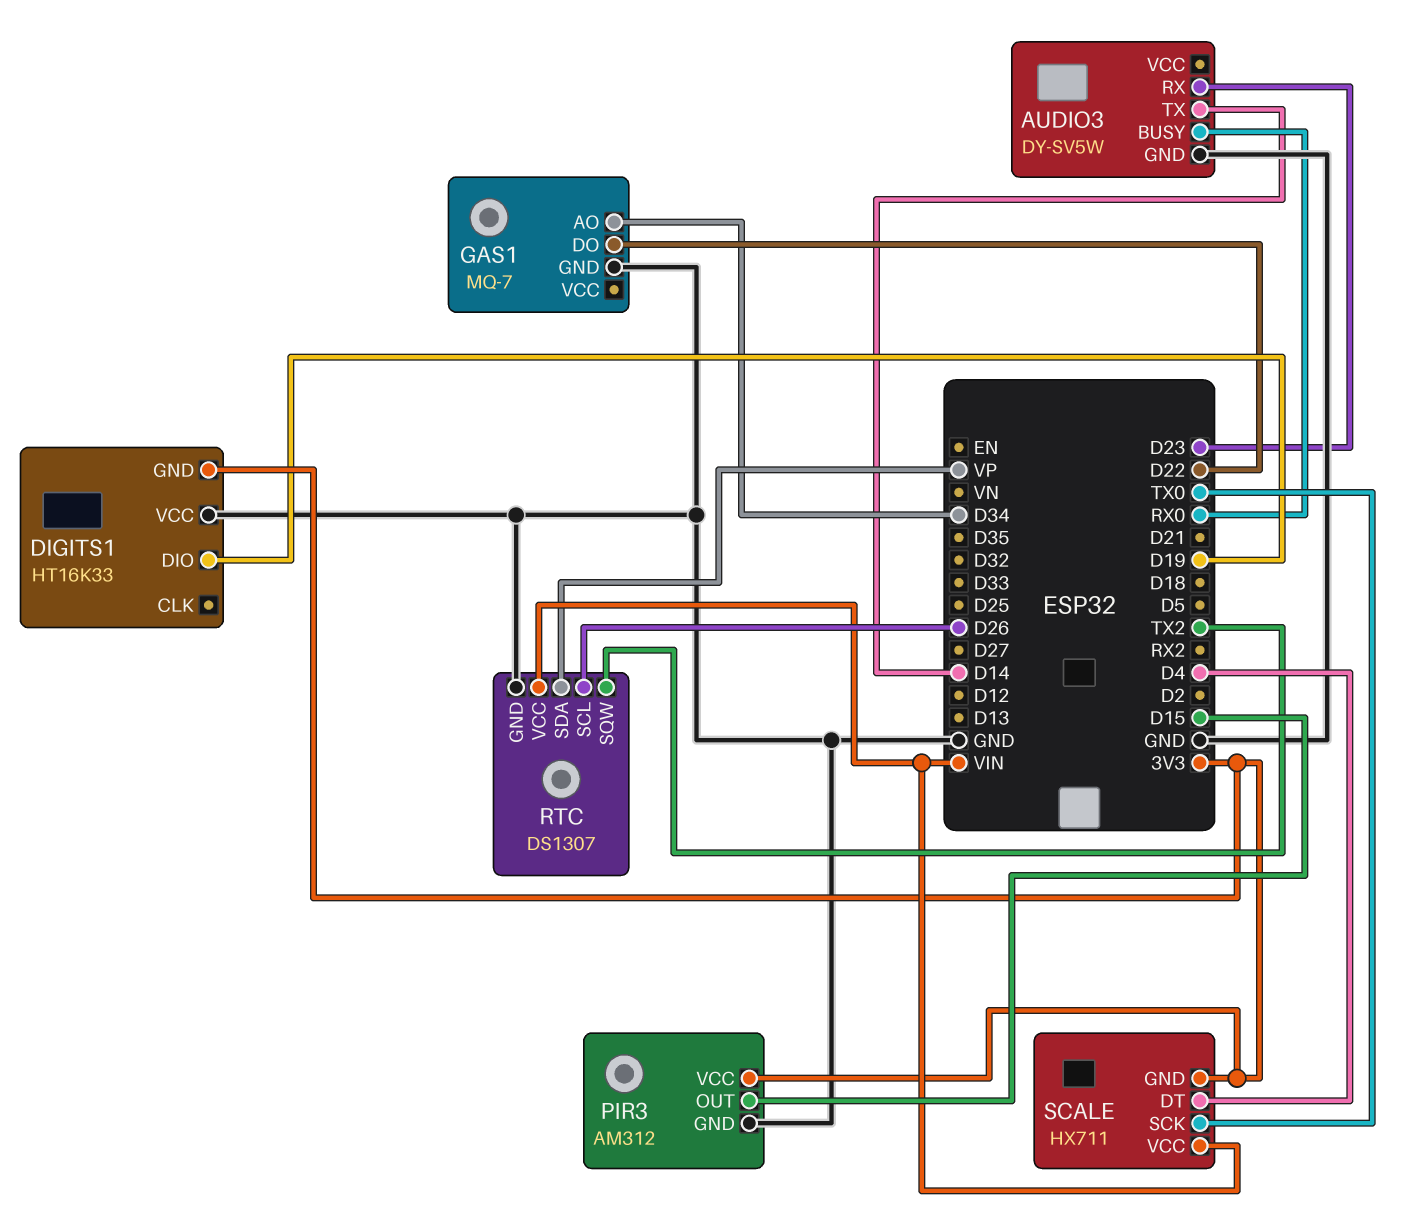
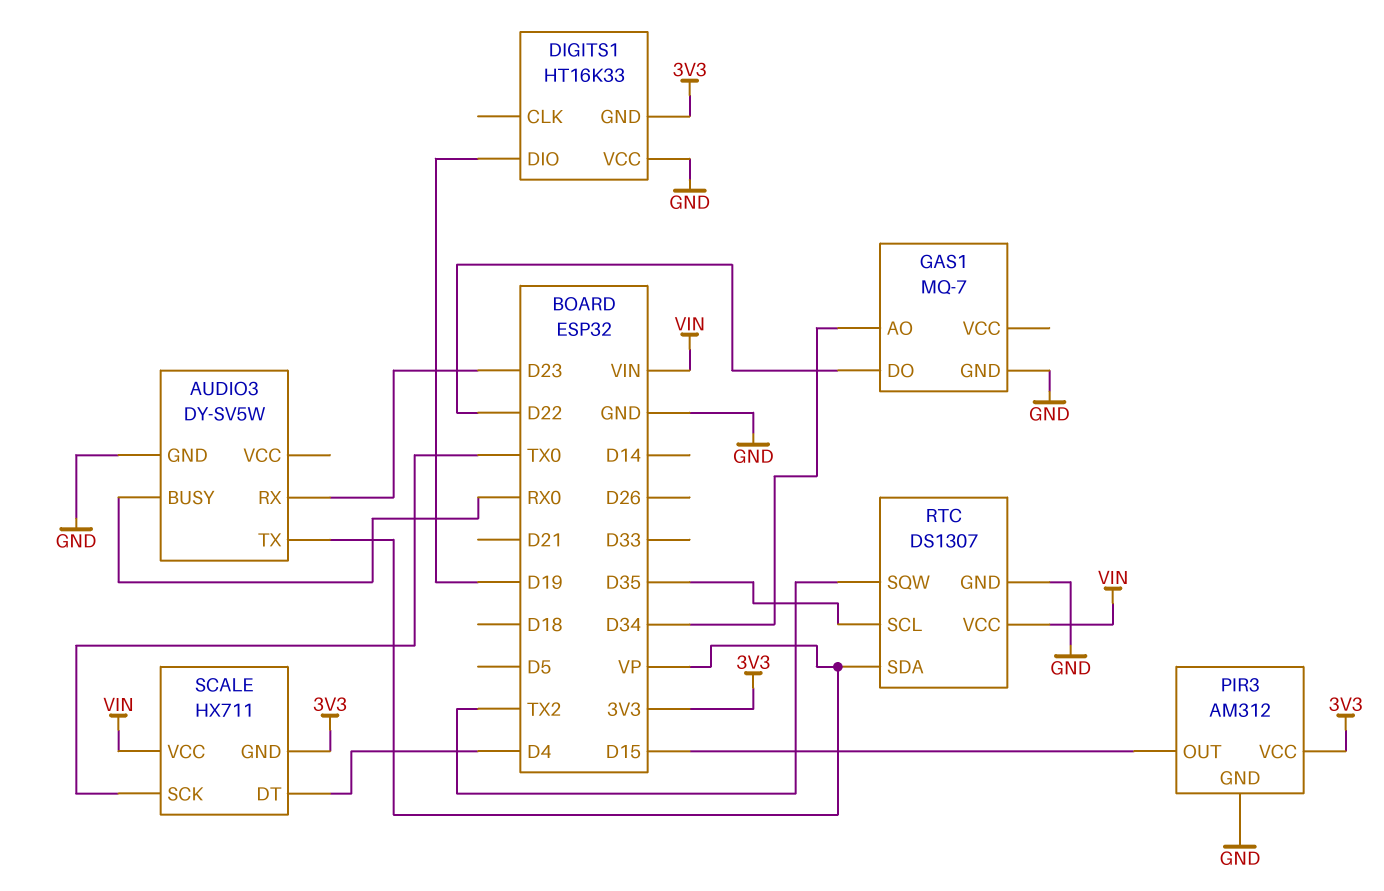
AUDIO3 pin TX: D14 -> VP
RTC pin SCL: D26 -> D35

